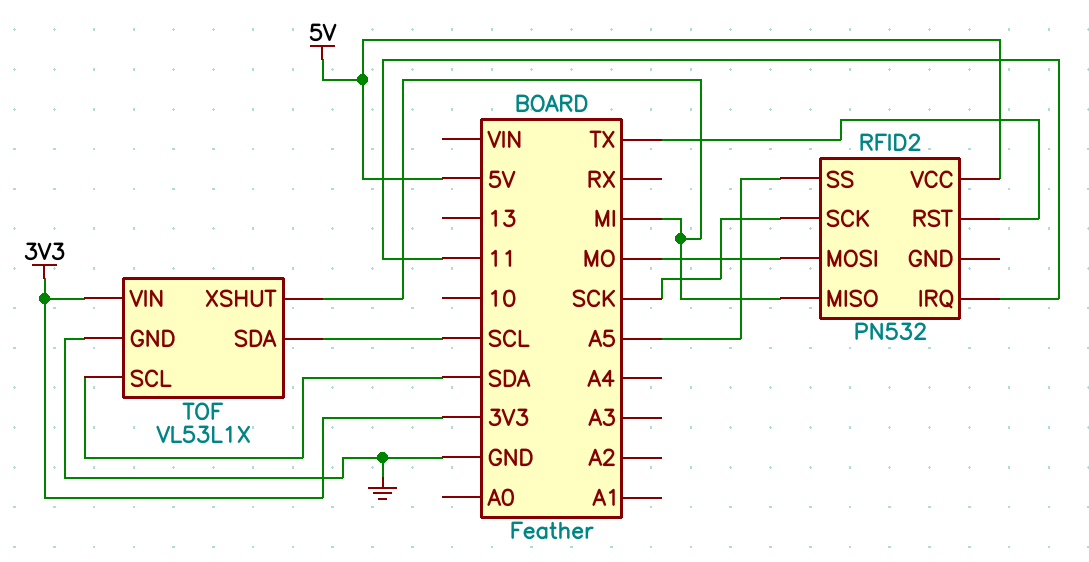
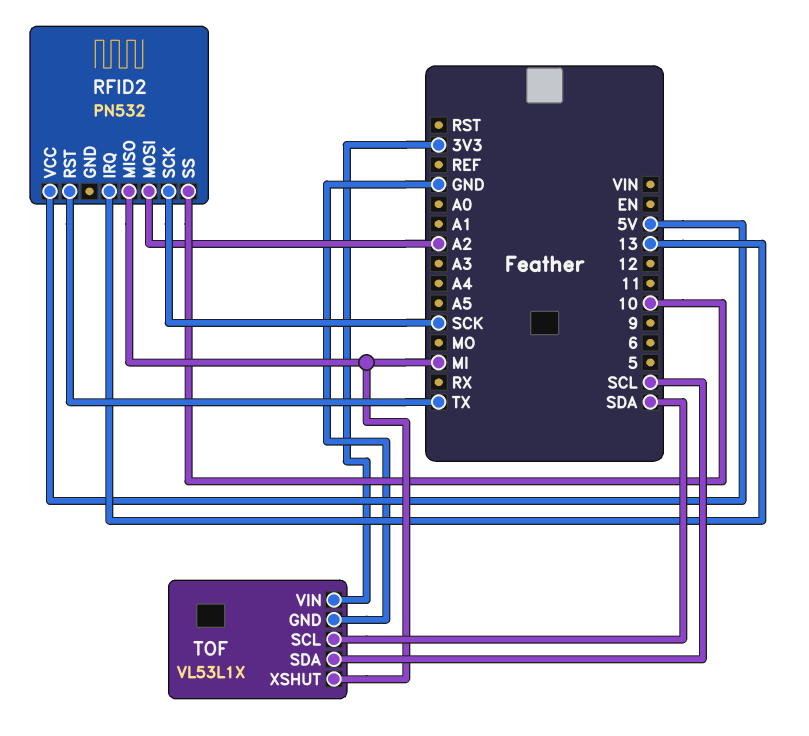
RFID2 pin IRQ: 11 -> 13
RFID2 pin MOSI: MO -> A2
RFID2 pin SS: A5 -> 10

